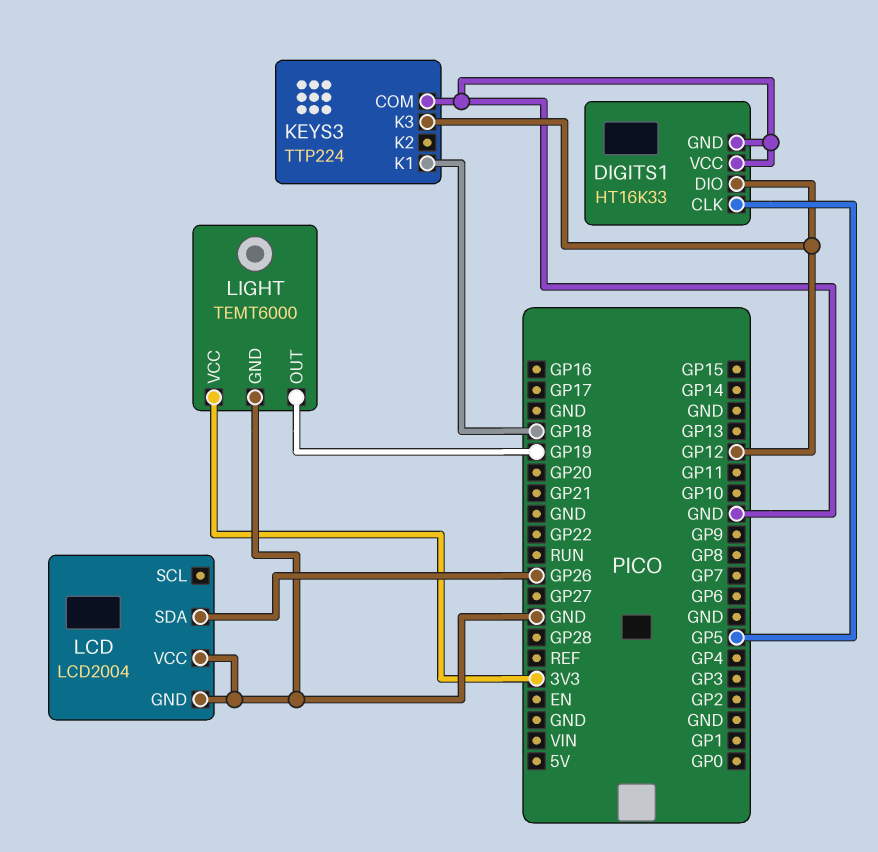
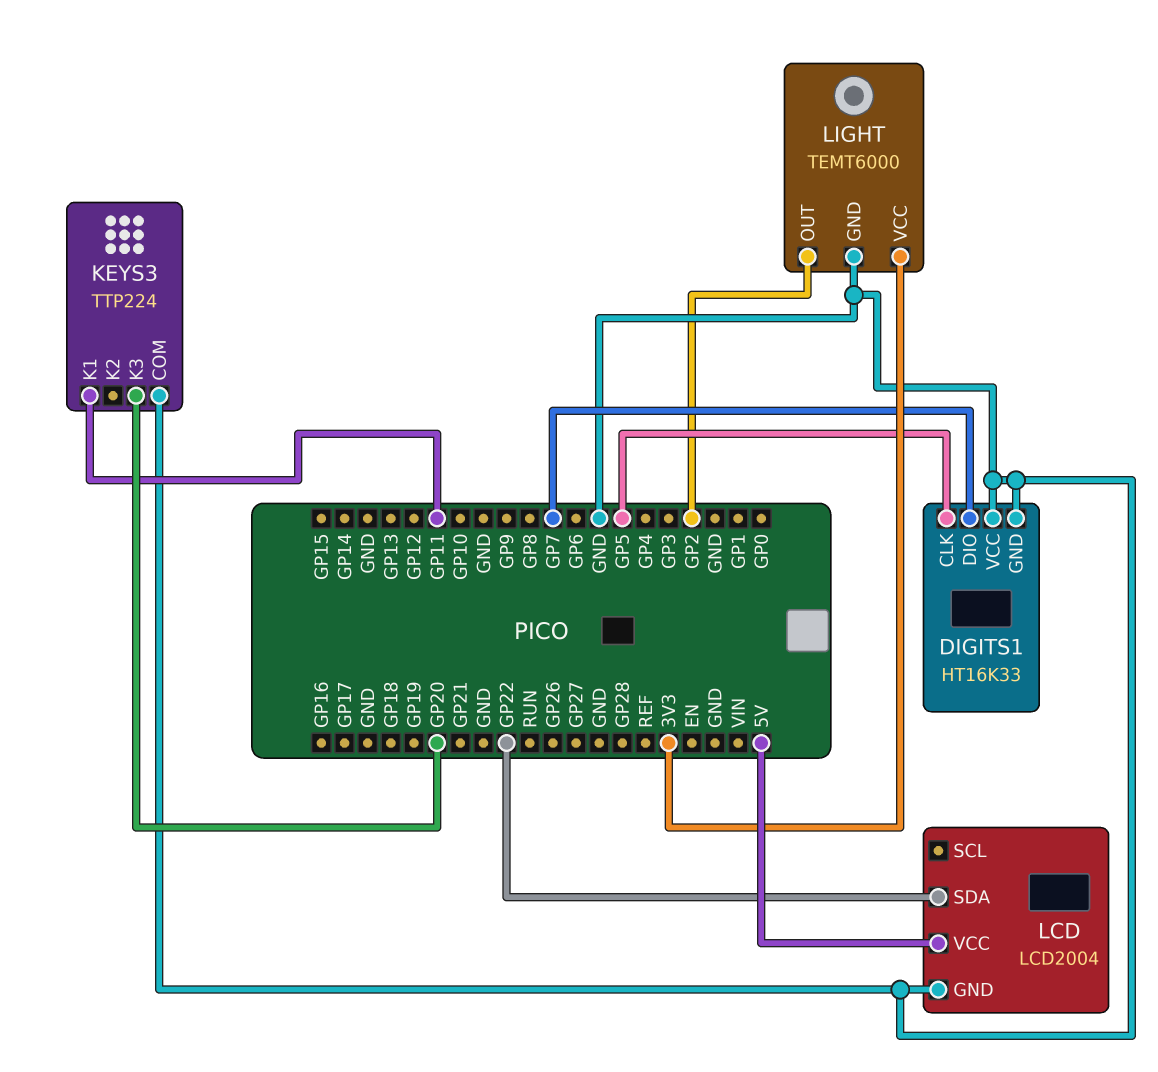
DIGITS1 pin DIO: GP12 -> GP7
KEYS3 pin K1: GP18 -> GP11
KEYS3 pin K3: GP12 -> GP20
LCD pin SDA: GP26 -> GP22
LCD pin VCC: GND -> 5V
LIGHT pin OUT: GP19 -> GP2

